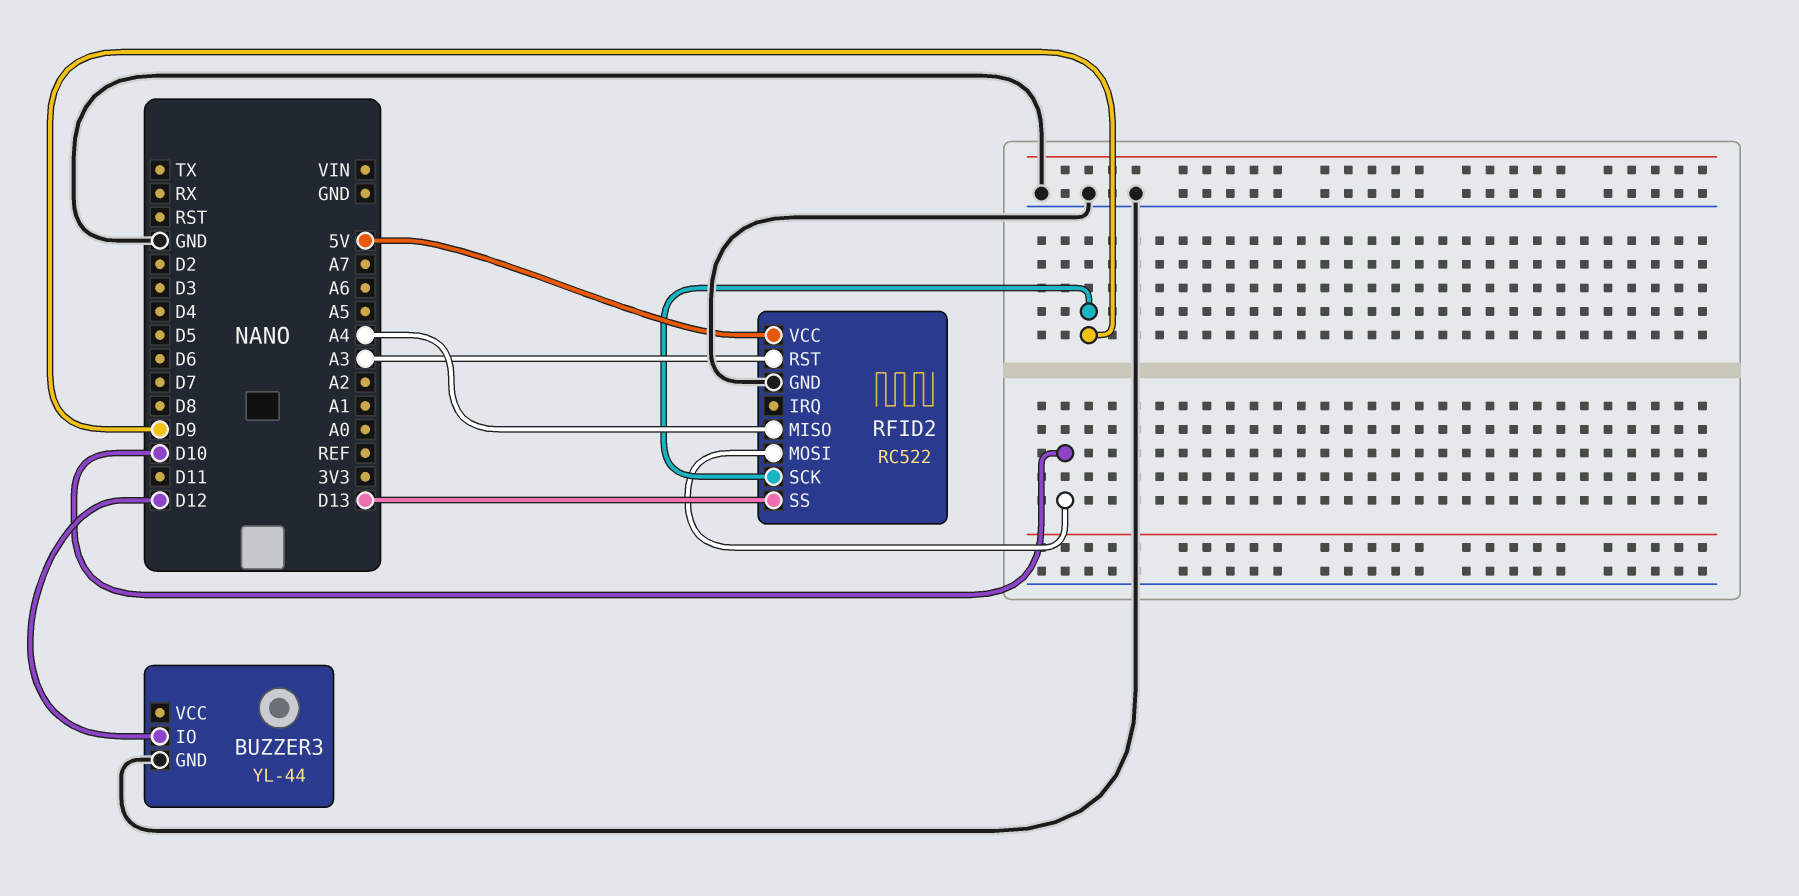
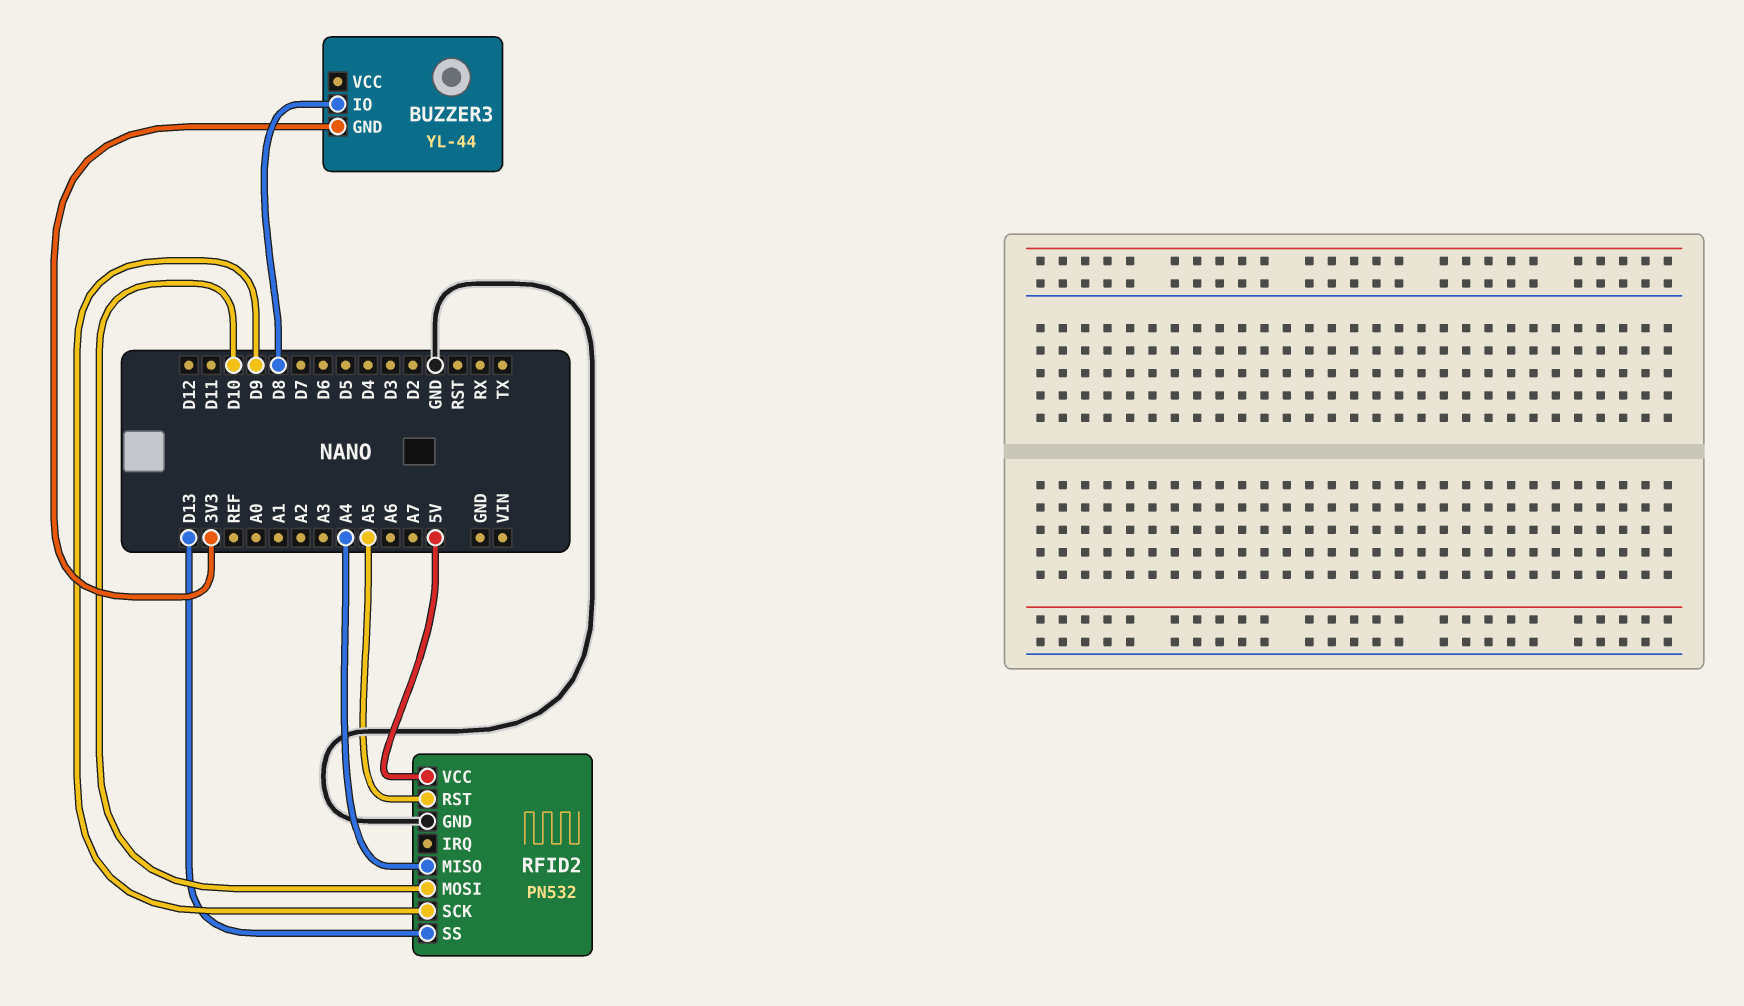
BUZZER3 pin GND: GND -> 3V3
BUZZER3 pin IO: D12 -> D8
RFID2: RC522 -> PN532
RFID2 pin RST: A3 -> A5

